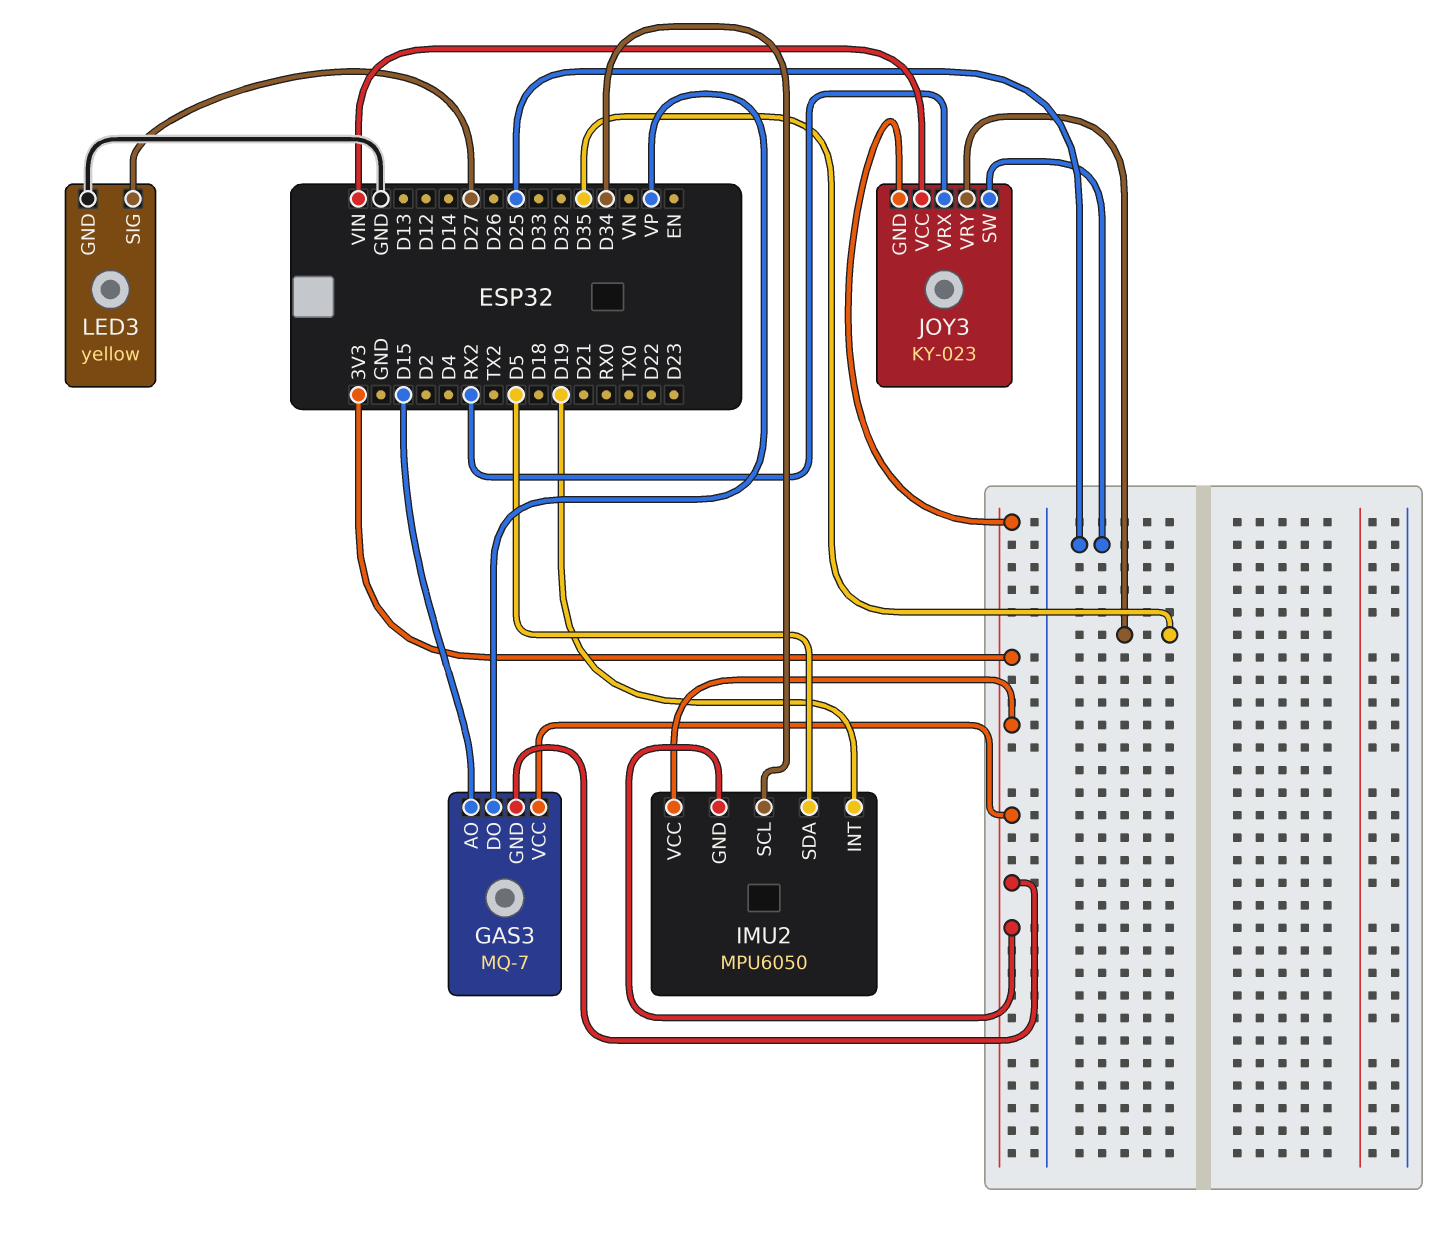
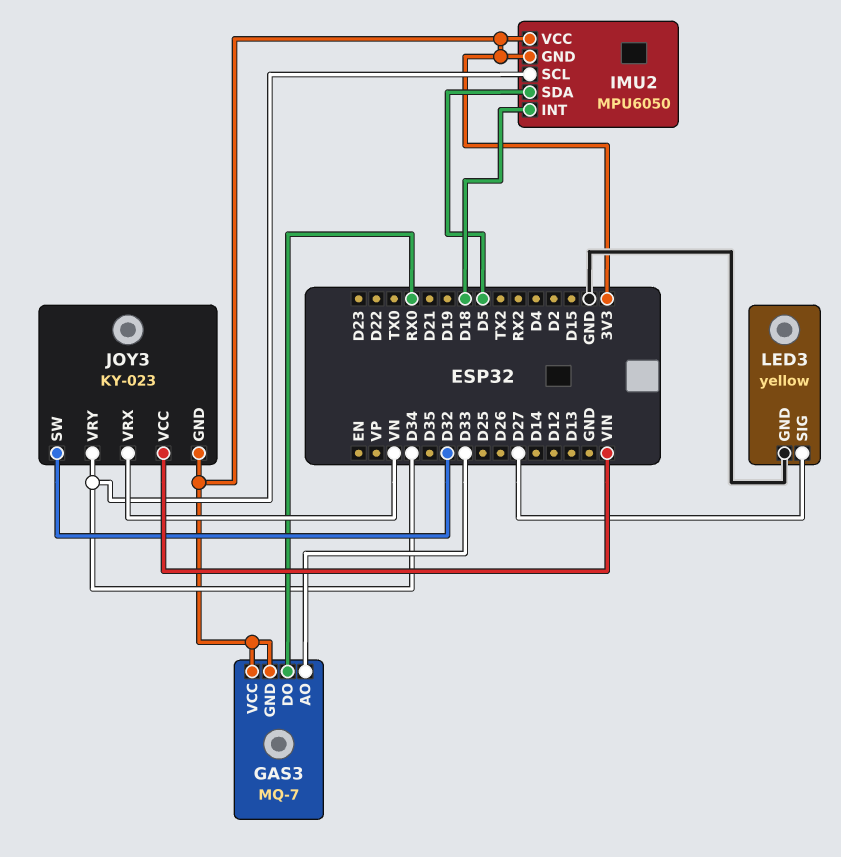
GAS3 pin AO: D15 -> D33
GAS3 pin DO: VP -> RX0
IMU2 pin INT: D19 -> D18
JOY3 pin SW: D25 -> D32
JOY3 pin VRX: RX2 -> VN
JOY3 pin VRY: D35 -> D34

